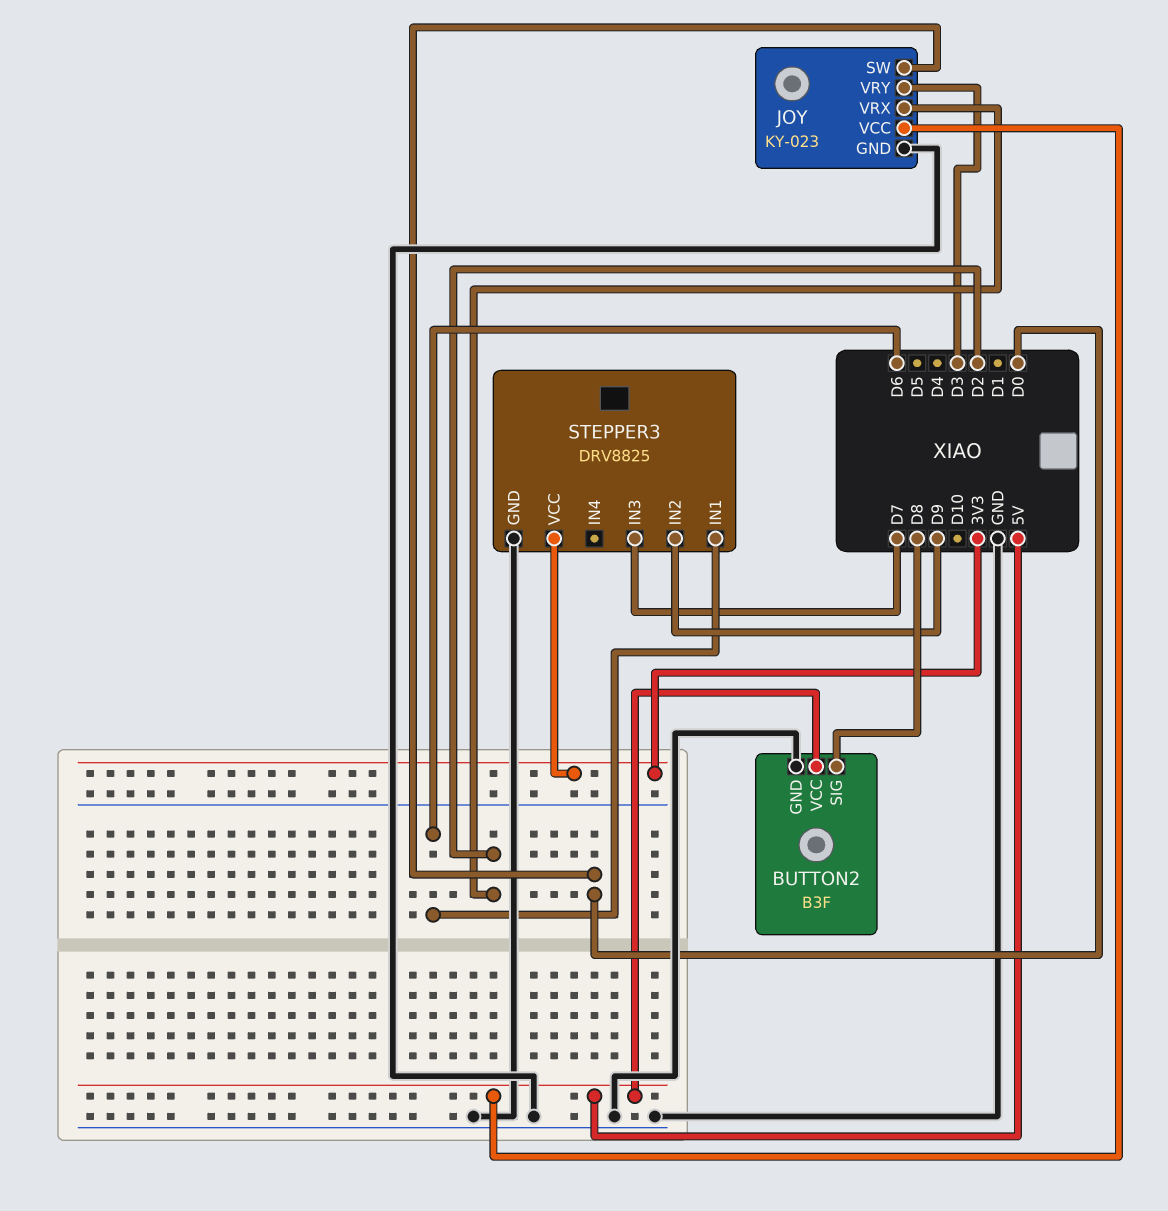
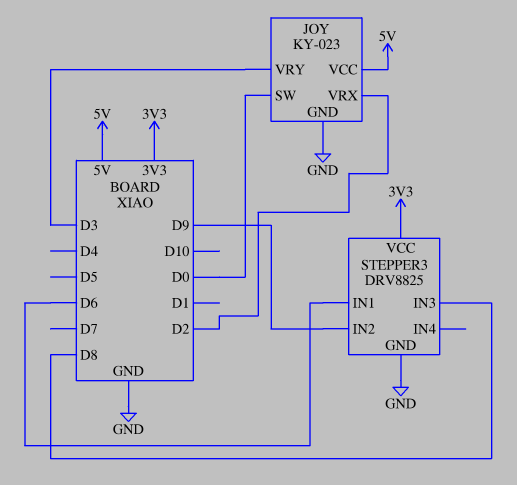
BUTTON2: B3F -> none
BUTTON2 pin GND: GND -> none
BUTTON2 pin SIG: D8 -> none
BUTTON2 pin VCC: 5V -> none
STEPPER3 pin IN3: D7 -> D8

